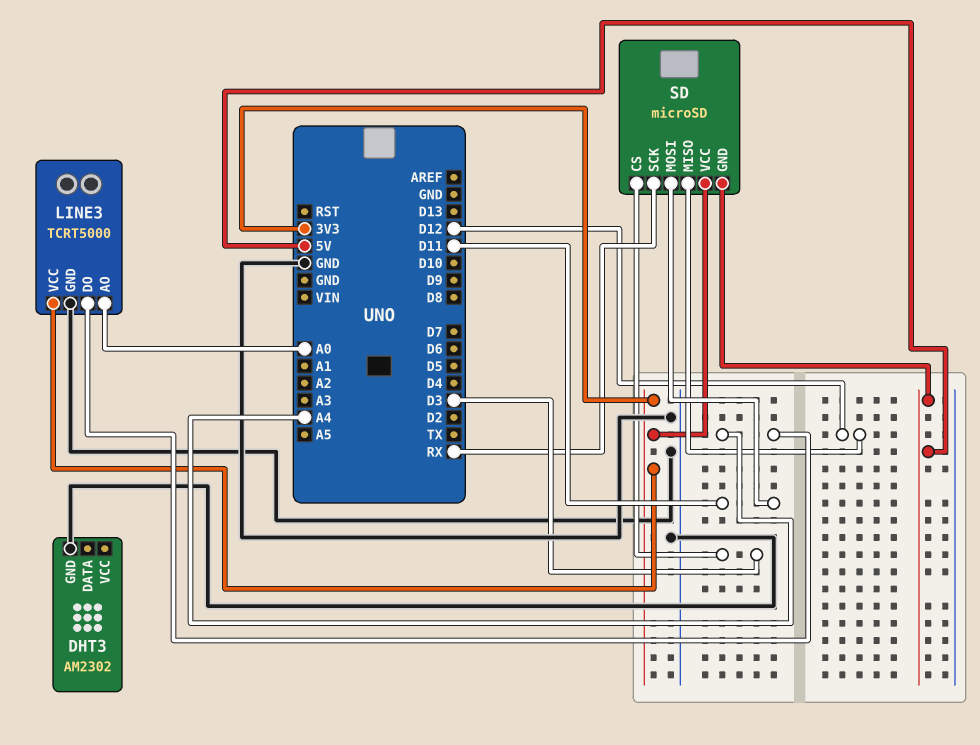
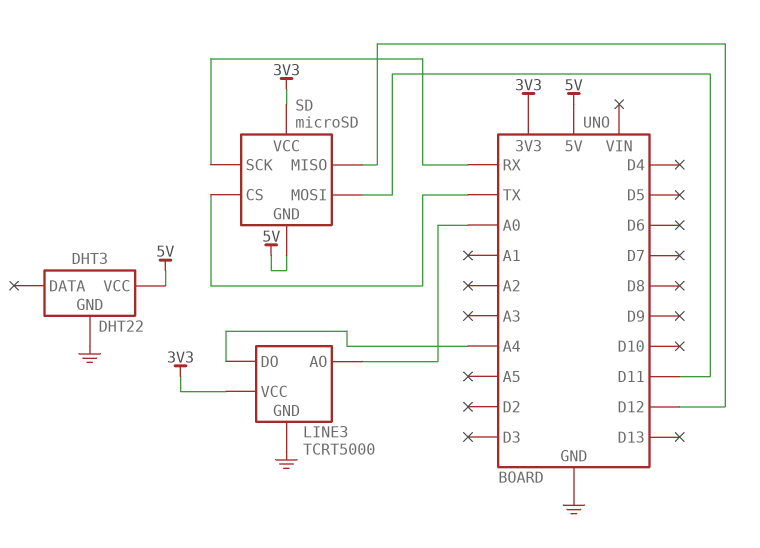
DHT3: AM2302 -> DHT22
DHT3 pin VCC: none -> 5V
SD pin CS: D3 -> TX

